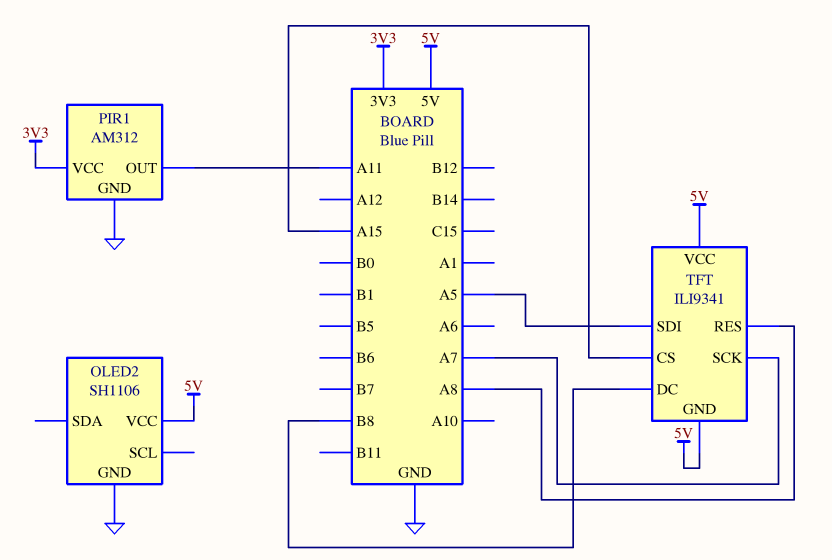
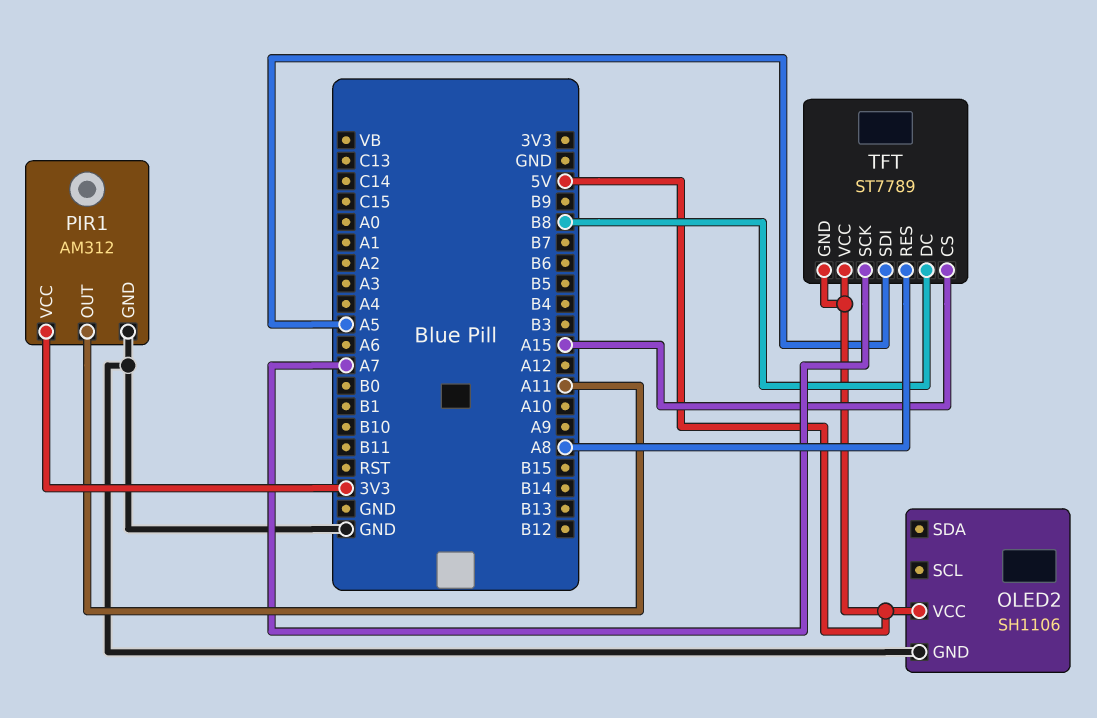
TFT: ILI9341 -> ST7789

